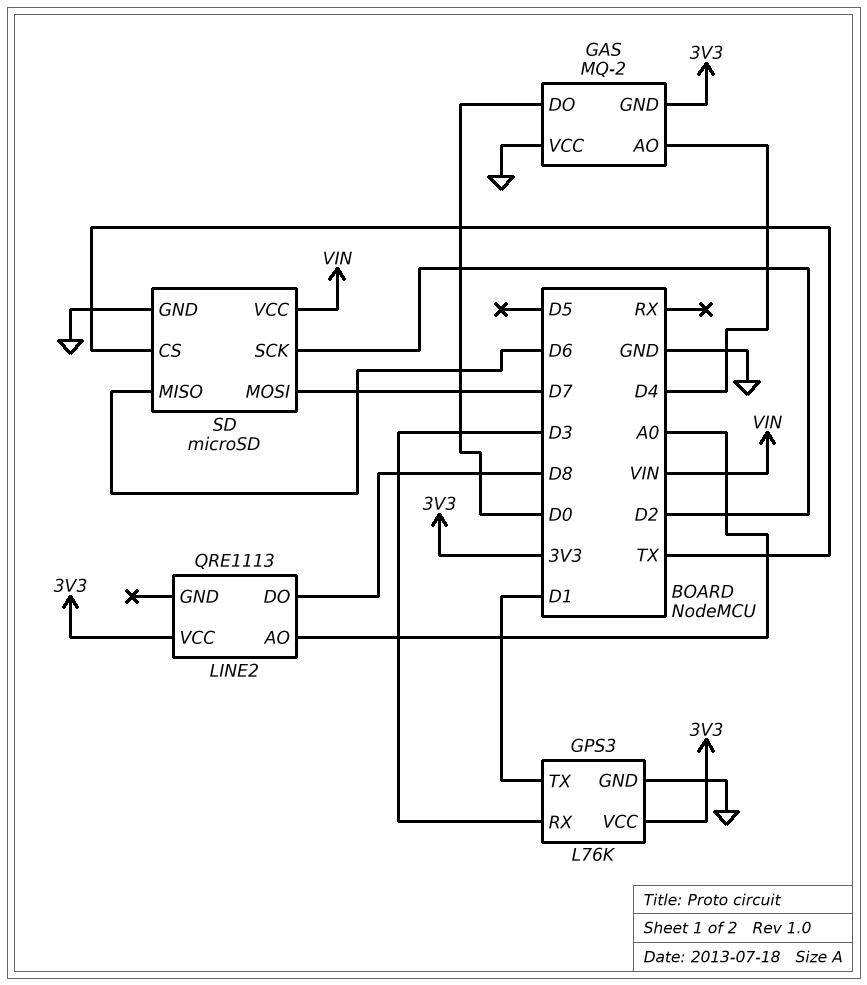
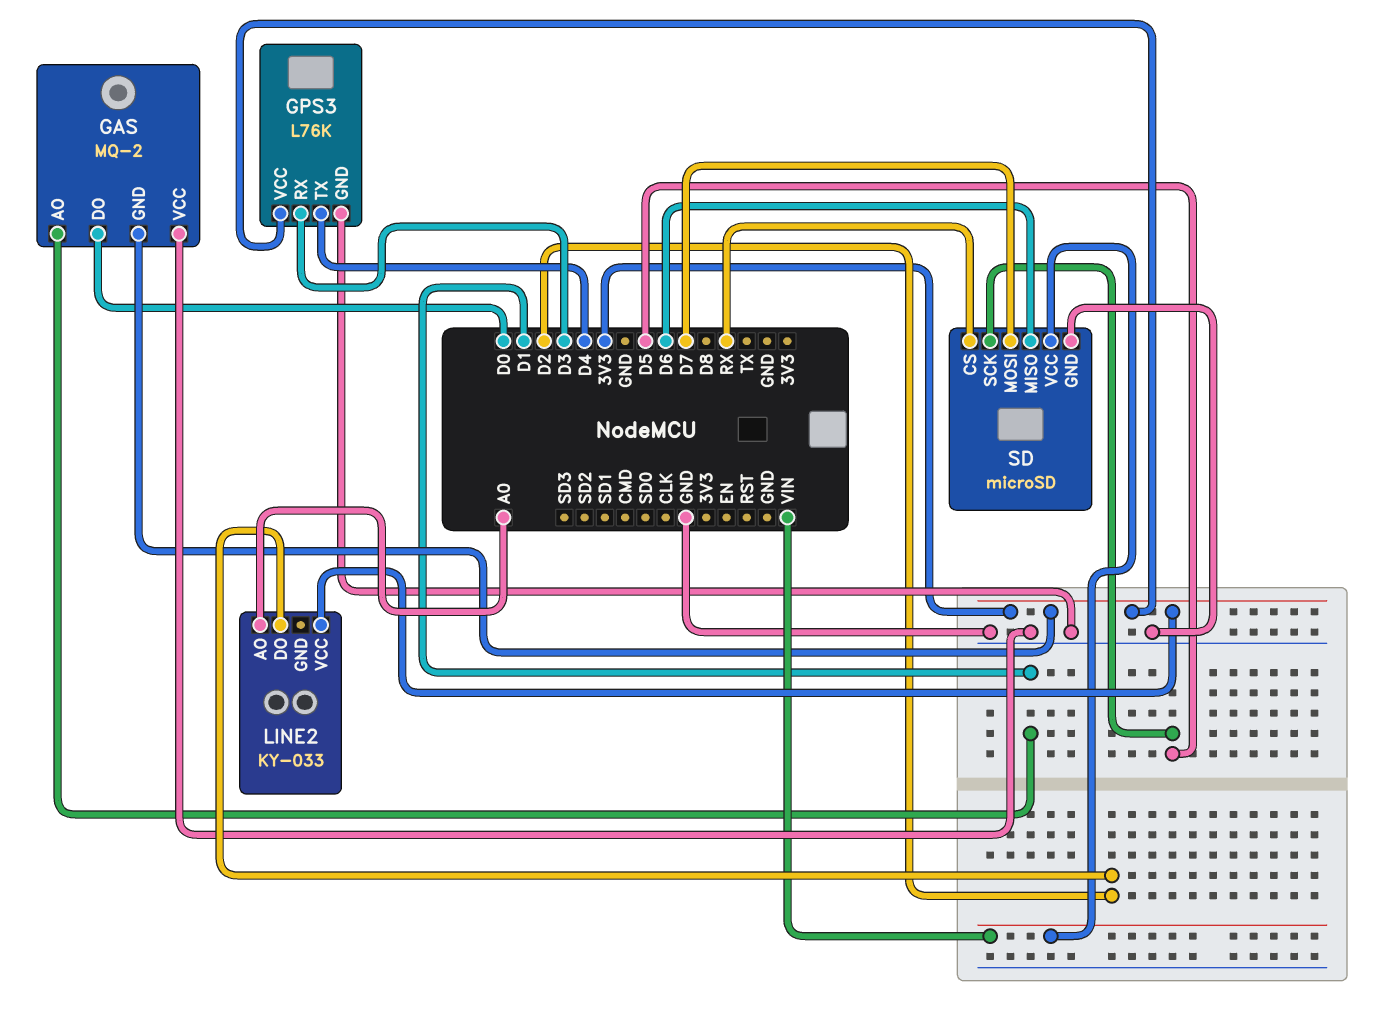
GAS pin AO: D4 -> D1
GPS3 pin TX: D1 -> D4
LINE2: QRE1113 -> KY-033
LINE2 pin DO: D8 -> D2
SD pin CS: TX -> RX
SD pin SCK: D2 -> D5

